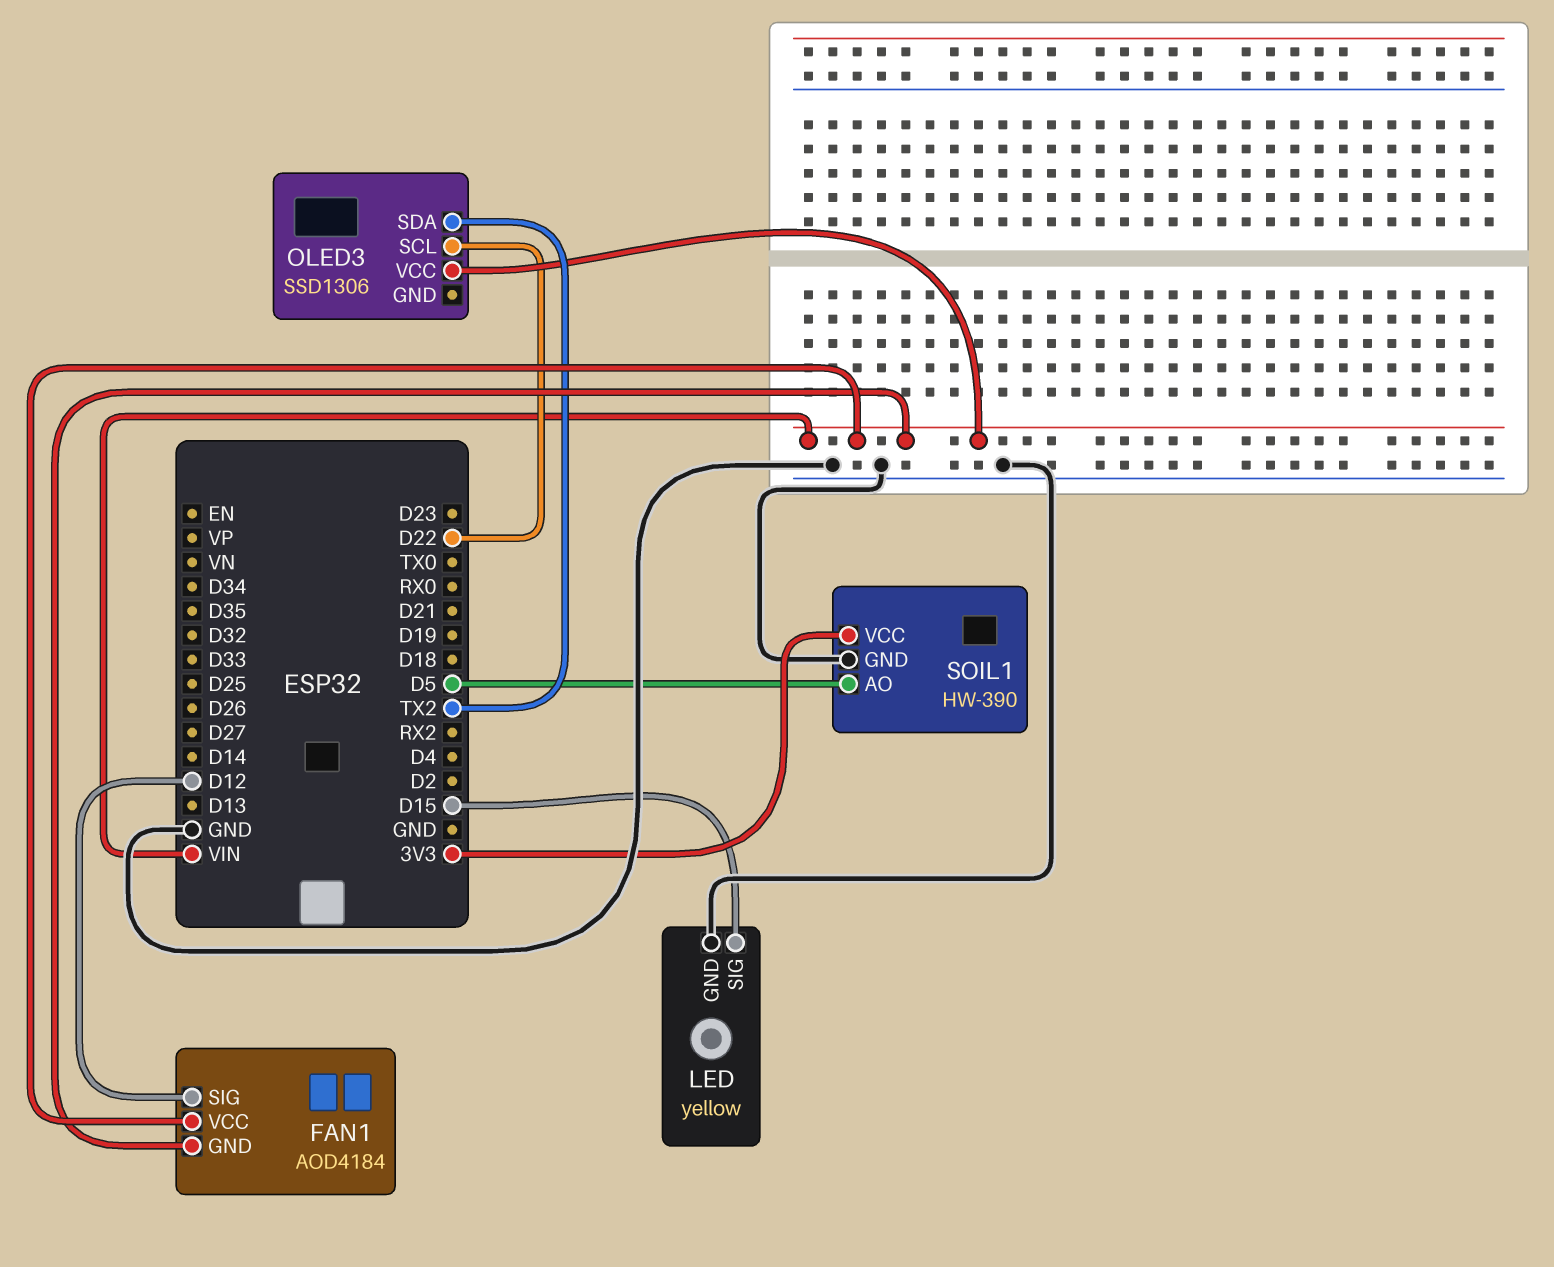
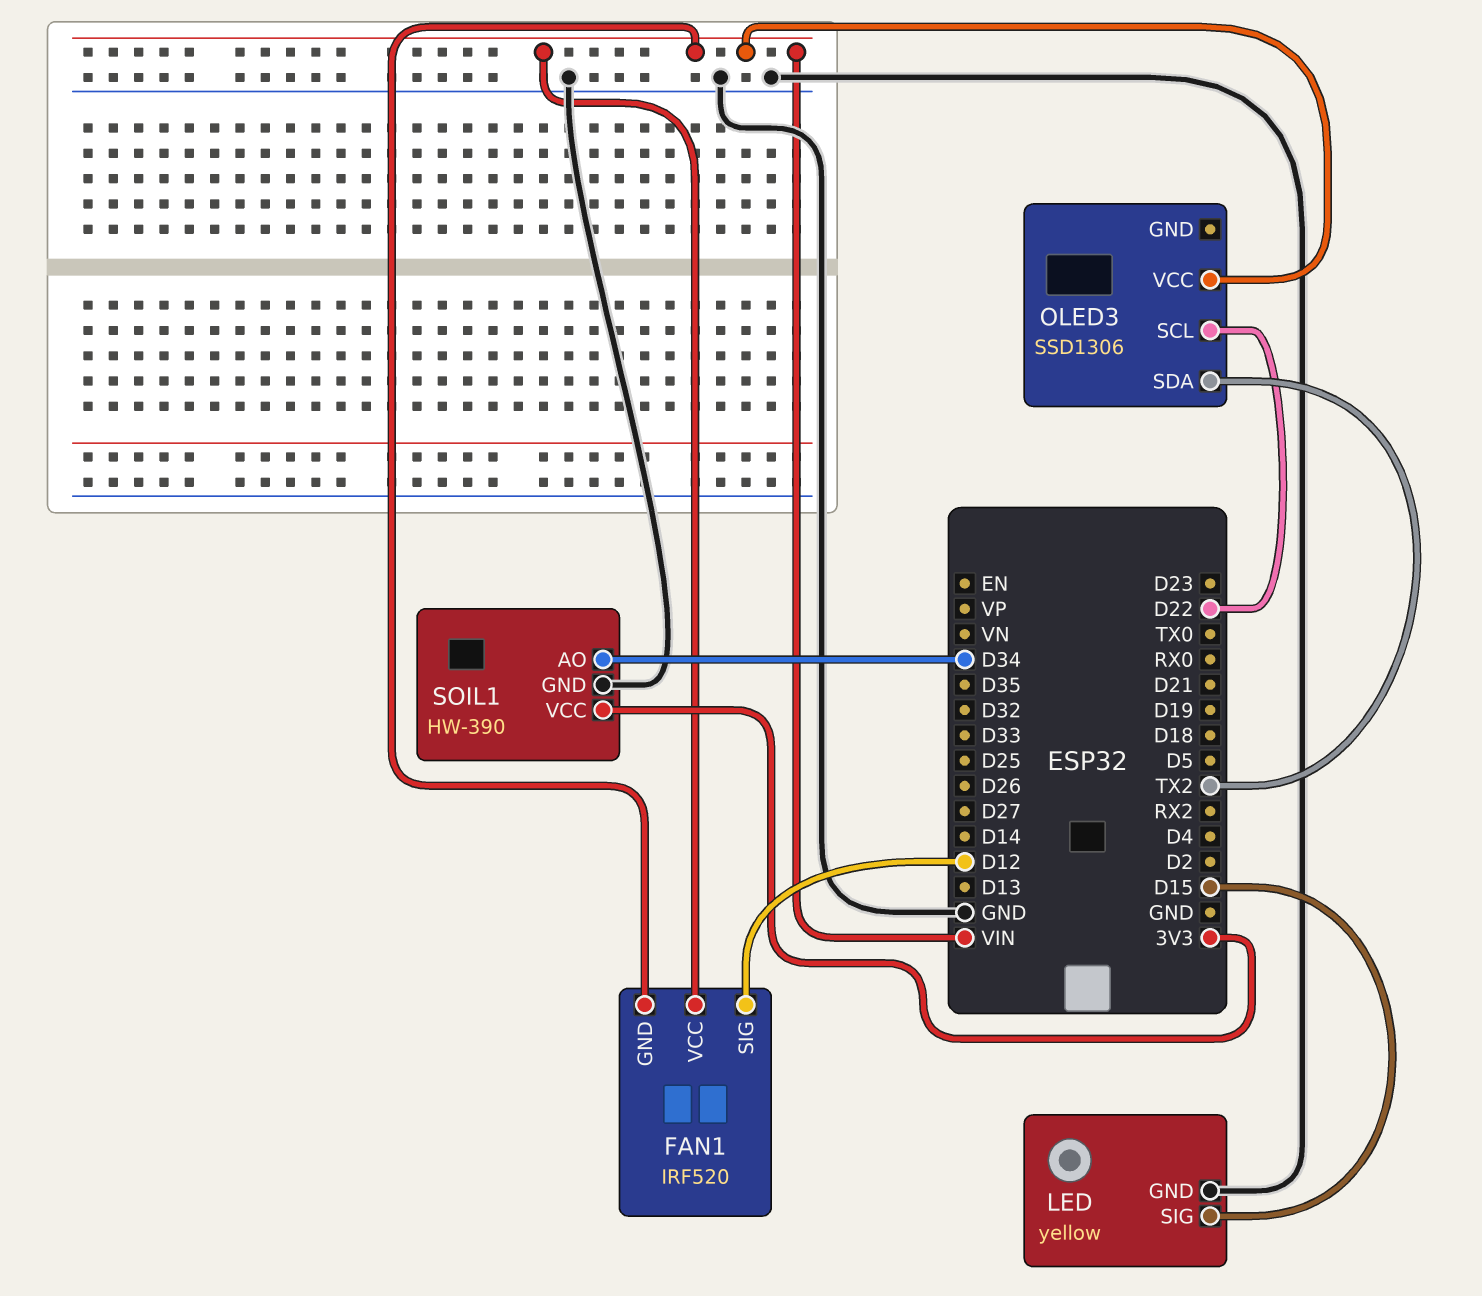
FAN1: AOD4184 -> IRF520
SOIL1 pin AO: D5 -> D34

